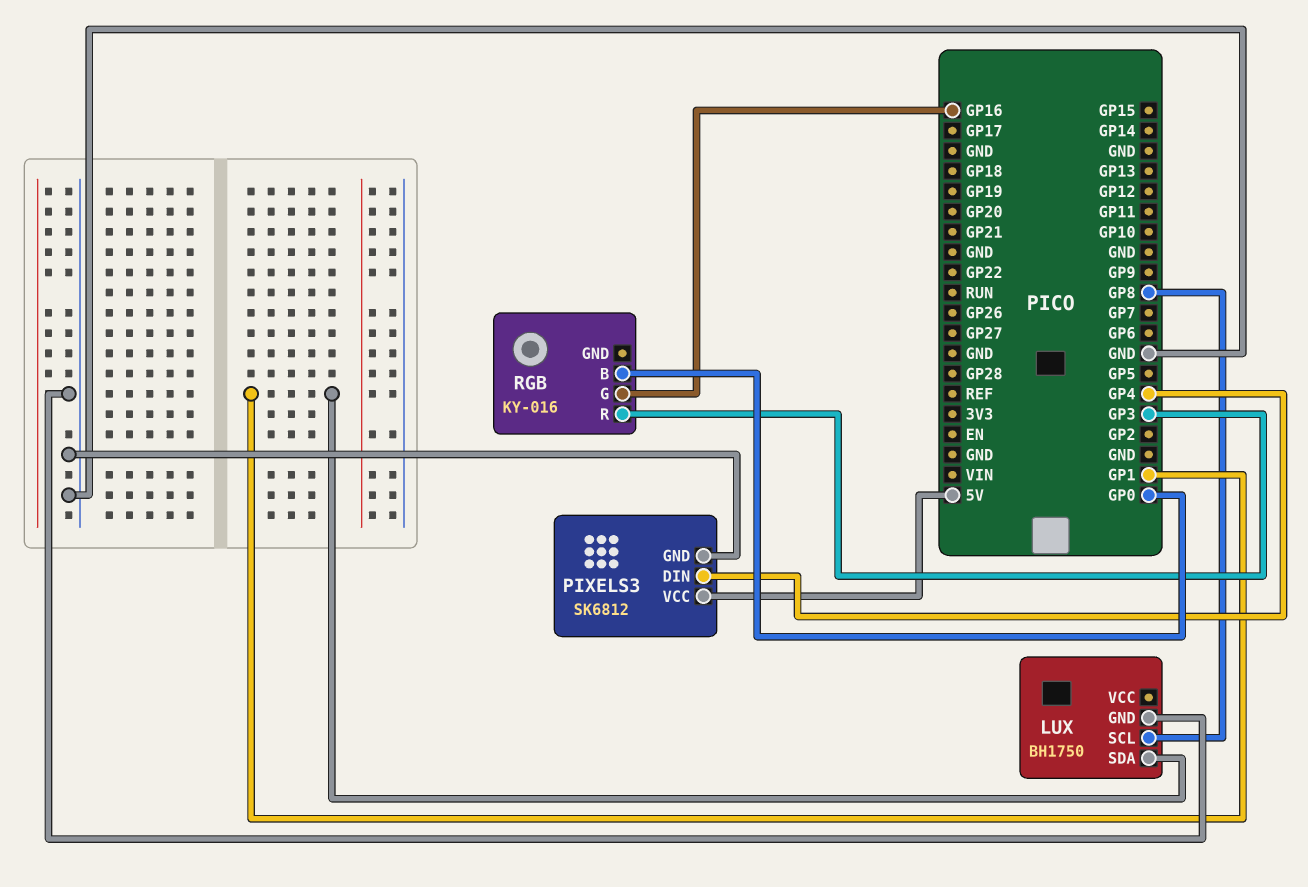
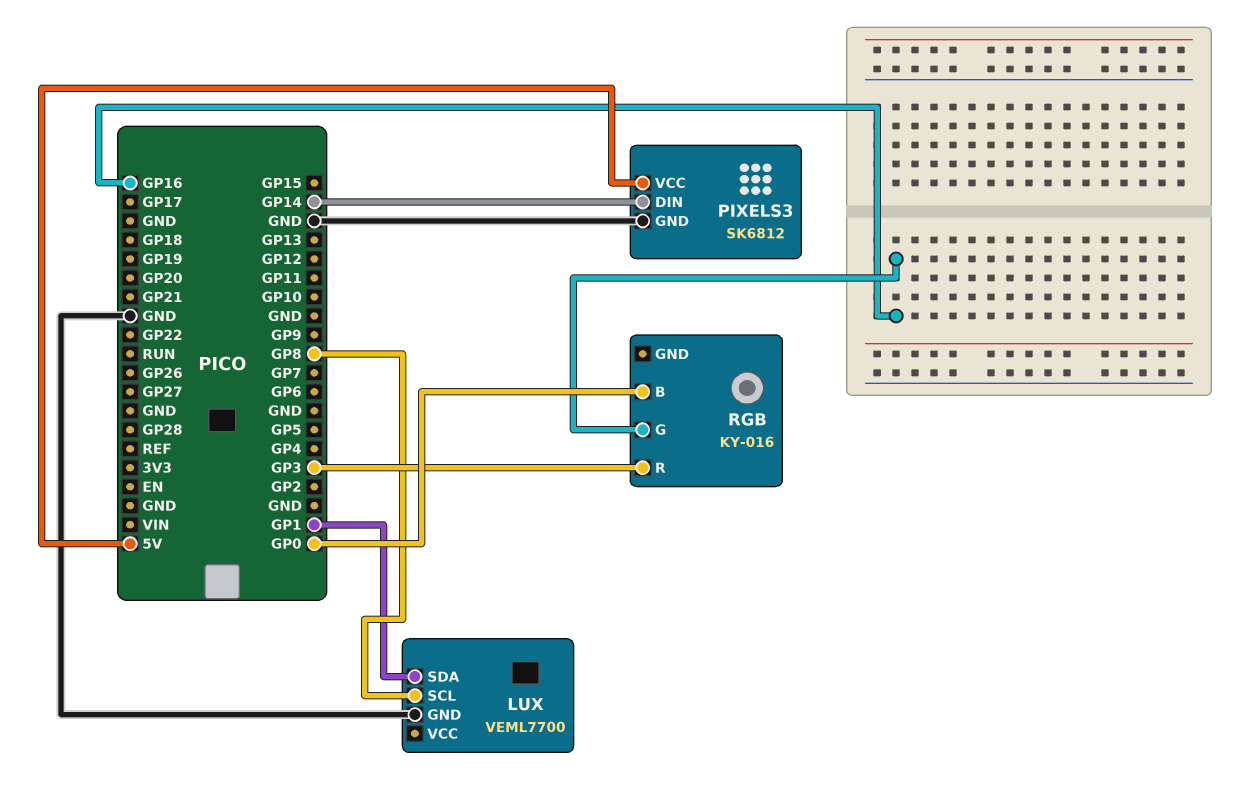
LUX: BH1750 -> VEML7700
PIXELS3 pin DIN: GP4 -> GP14

